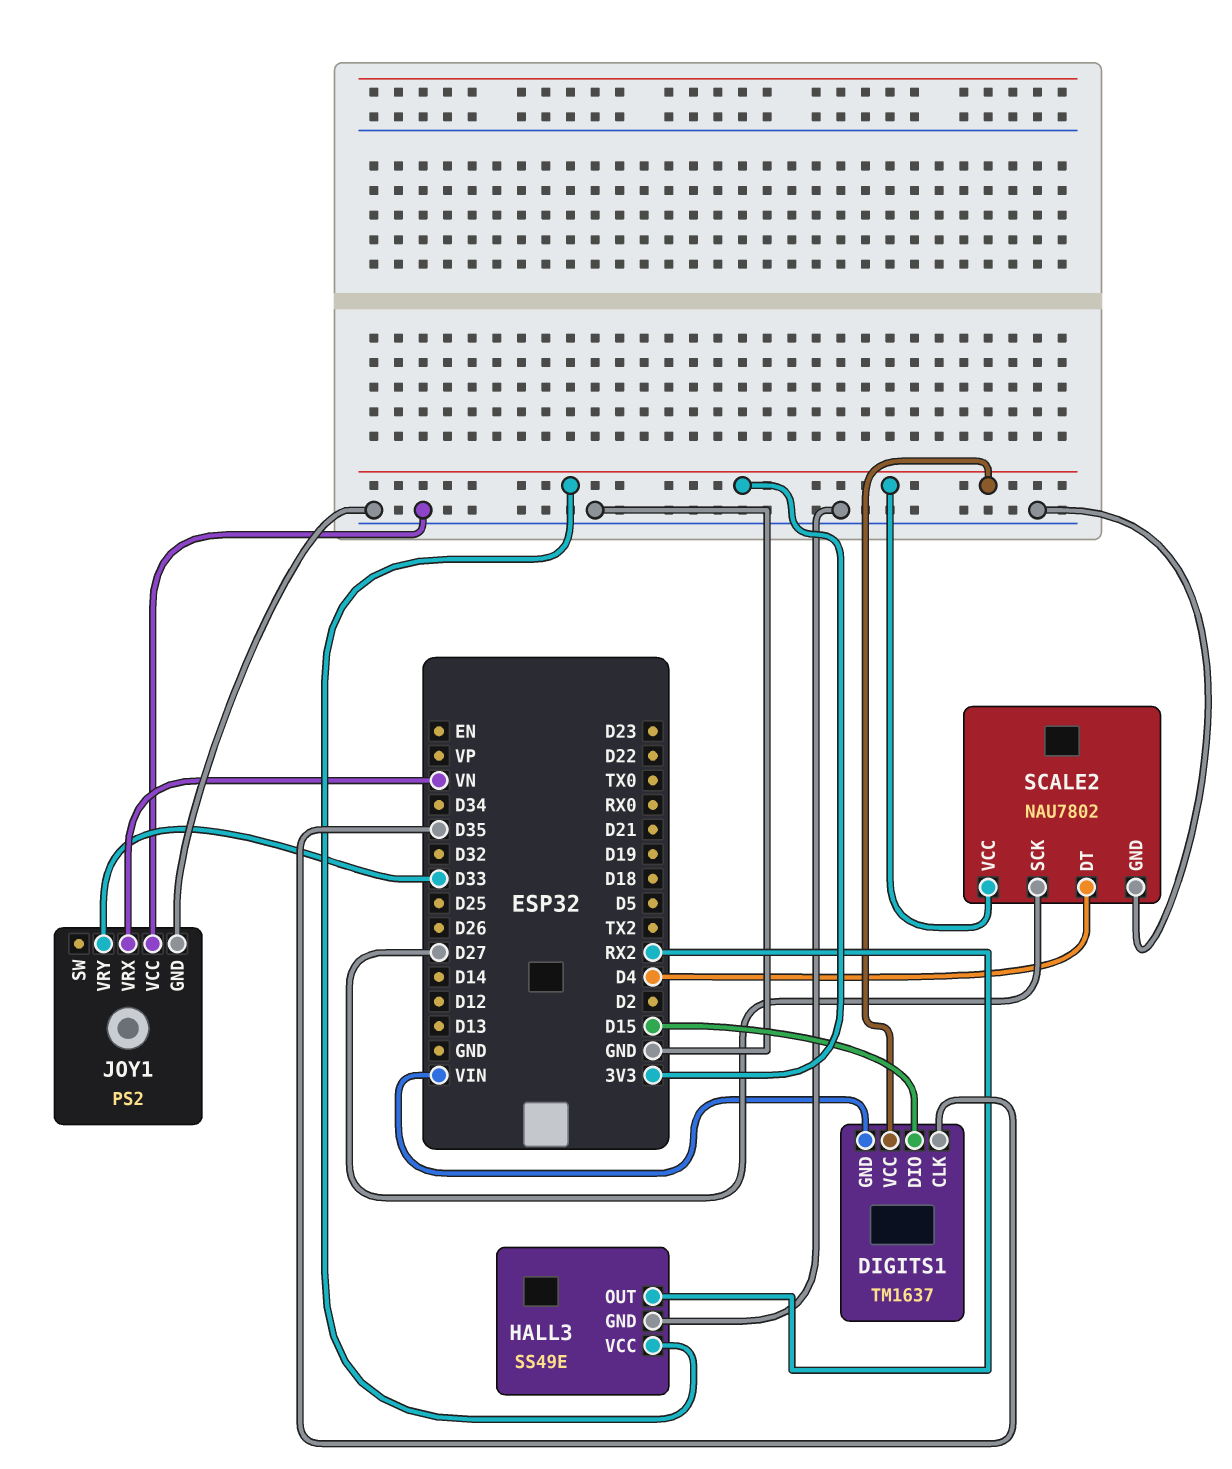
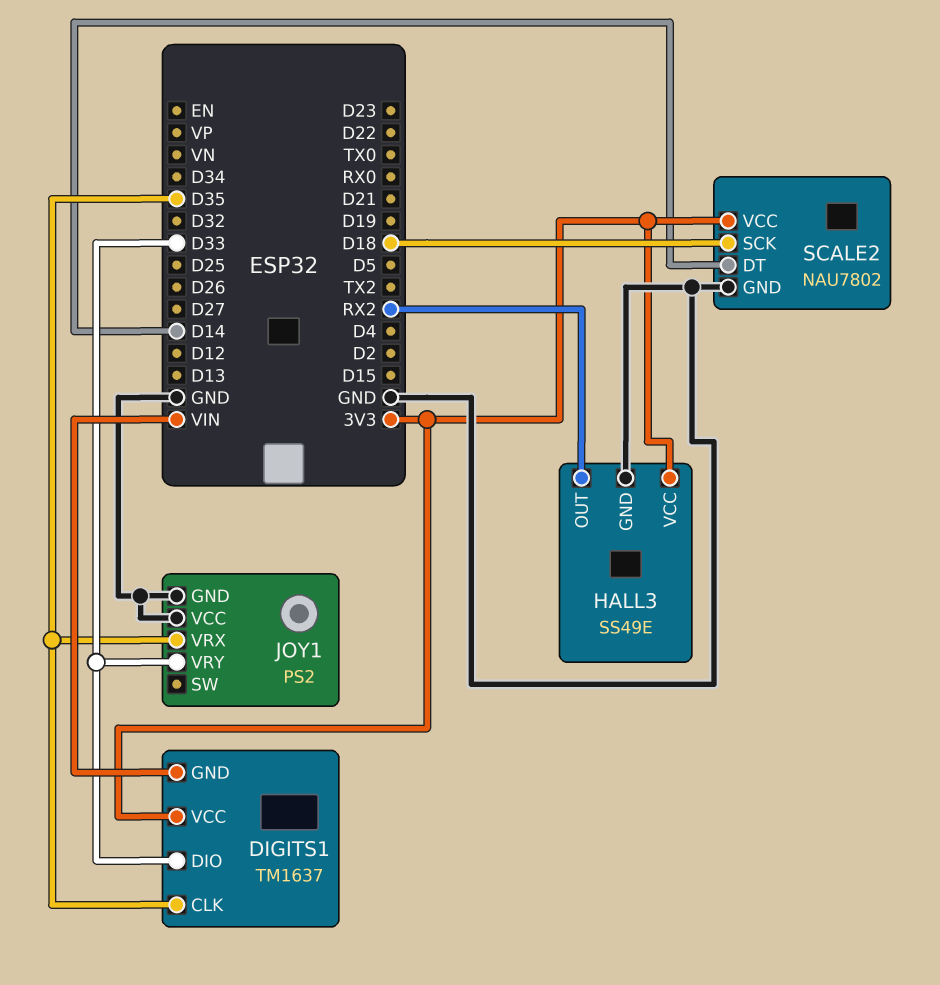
DIGITS1 pin DIO: D15 -> D33
JOY1 pin VRX: VN -> D35
SCALE2 pin DT: D4 -> D14
SCALE2 pin SCK: D27 -> D18

